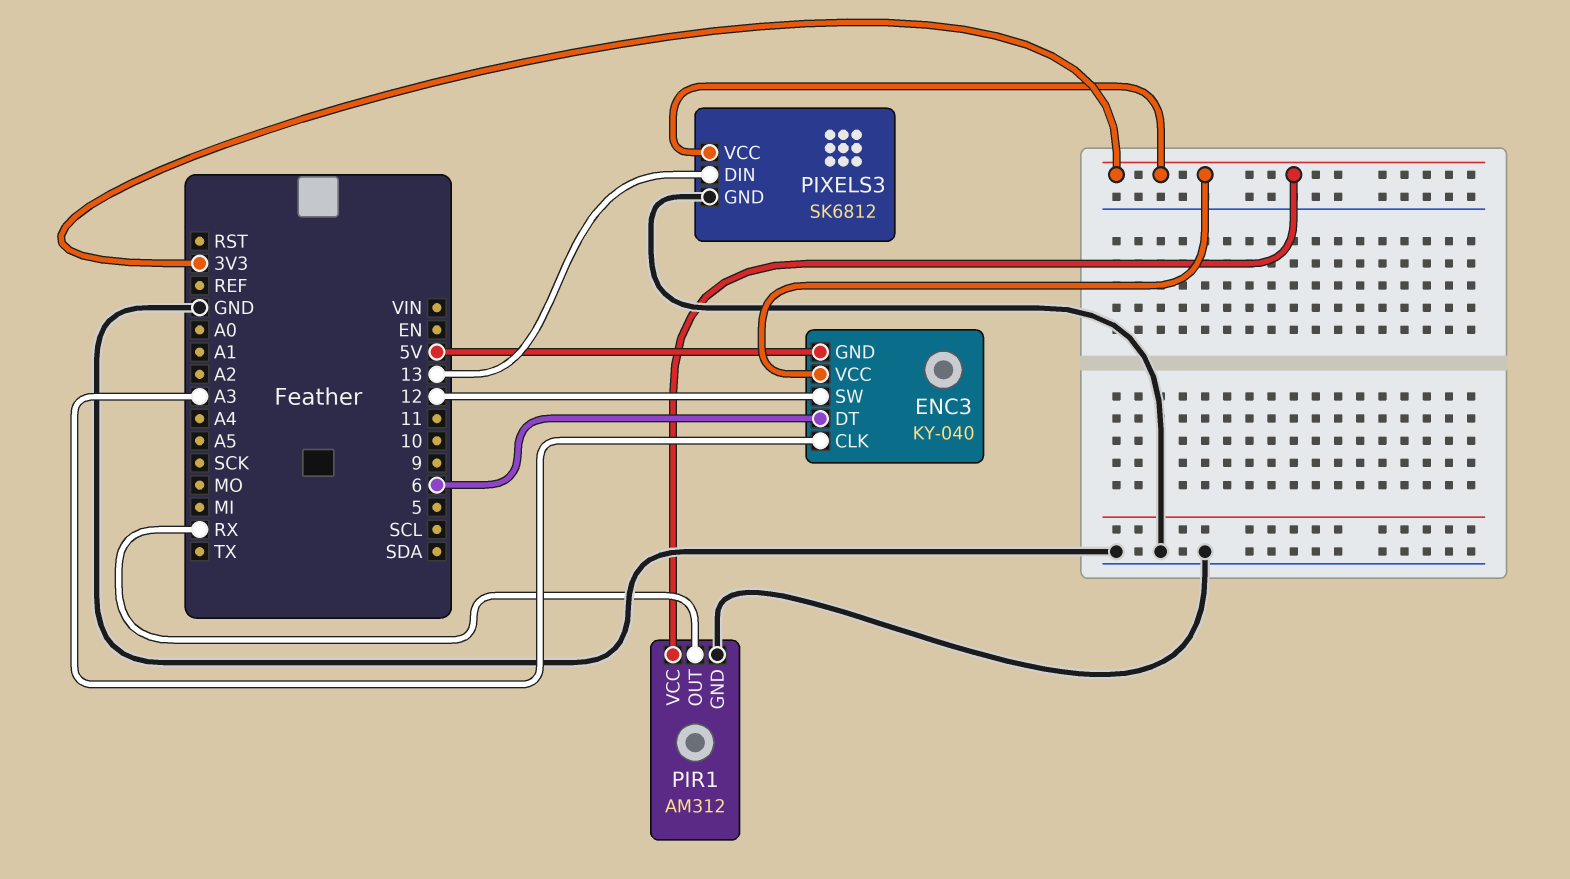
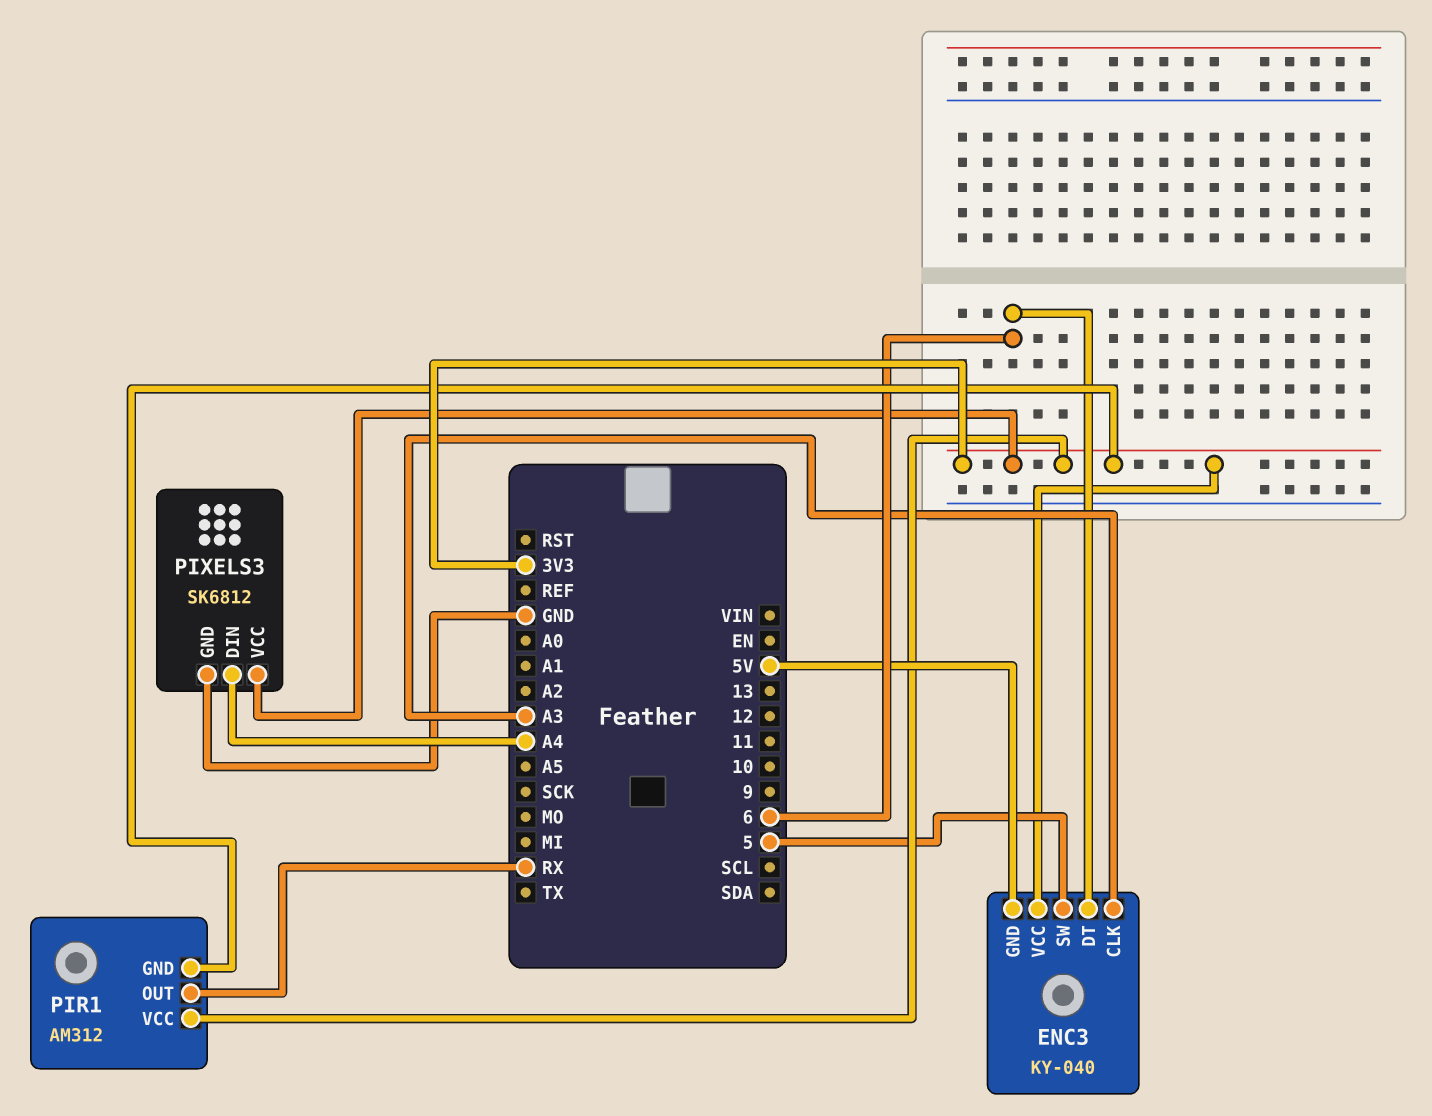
ENC3 pin SW: 12 -> 5
PIR1 pin GND: GND -> 3V3
PIXELS3 pin DIN: 13 -> A4

